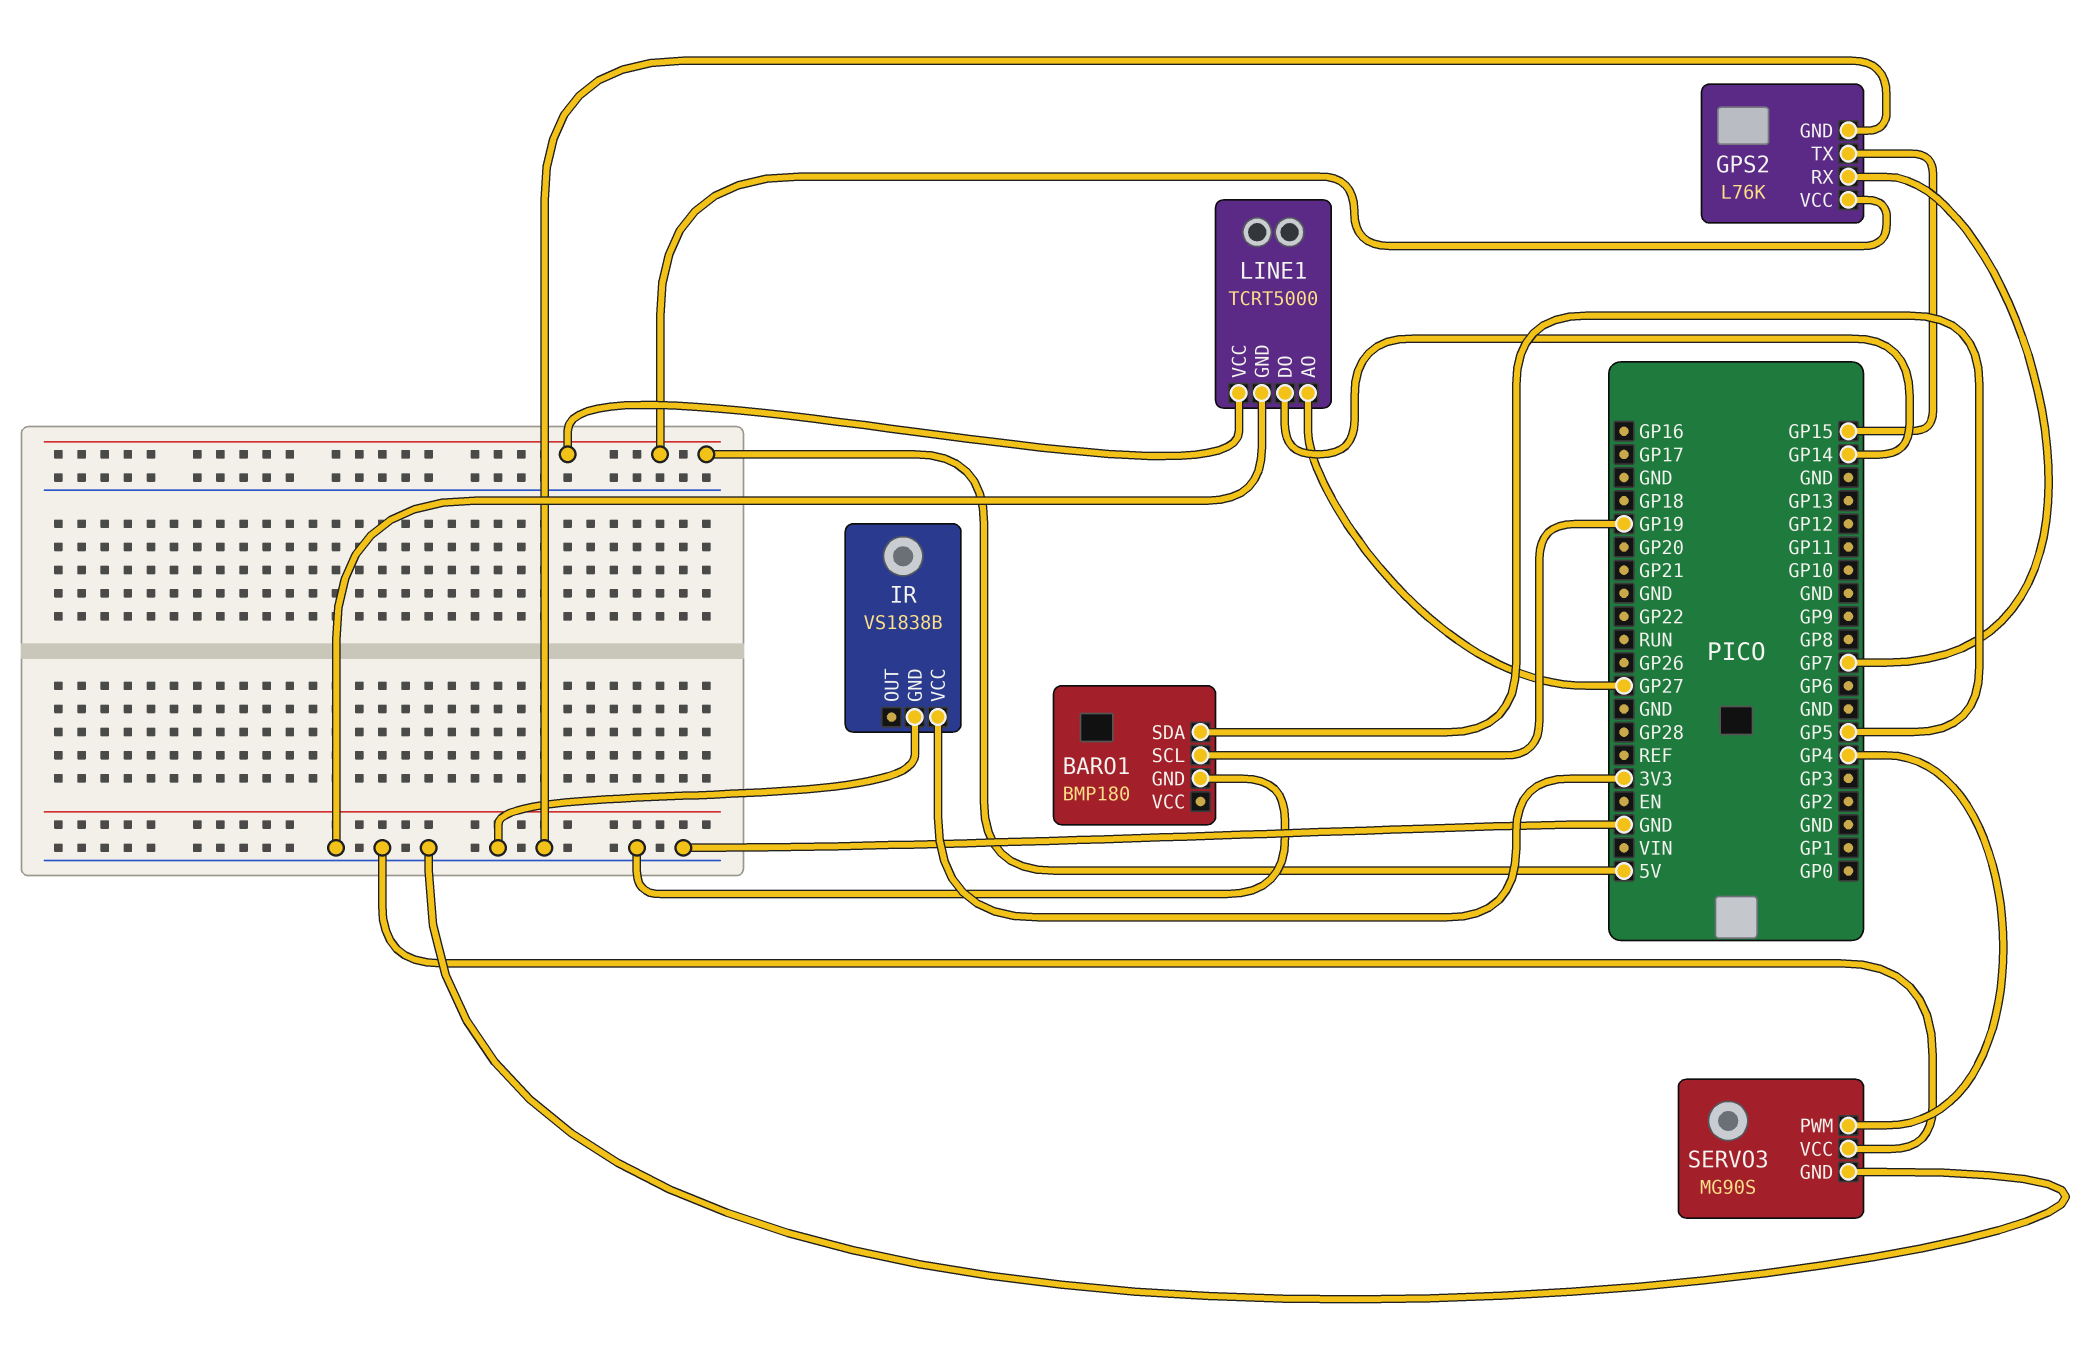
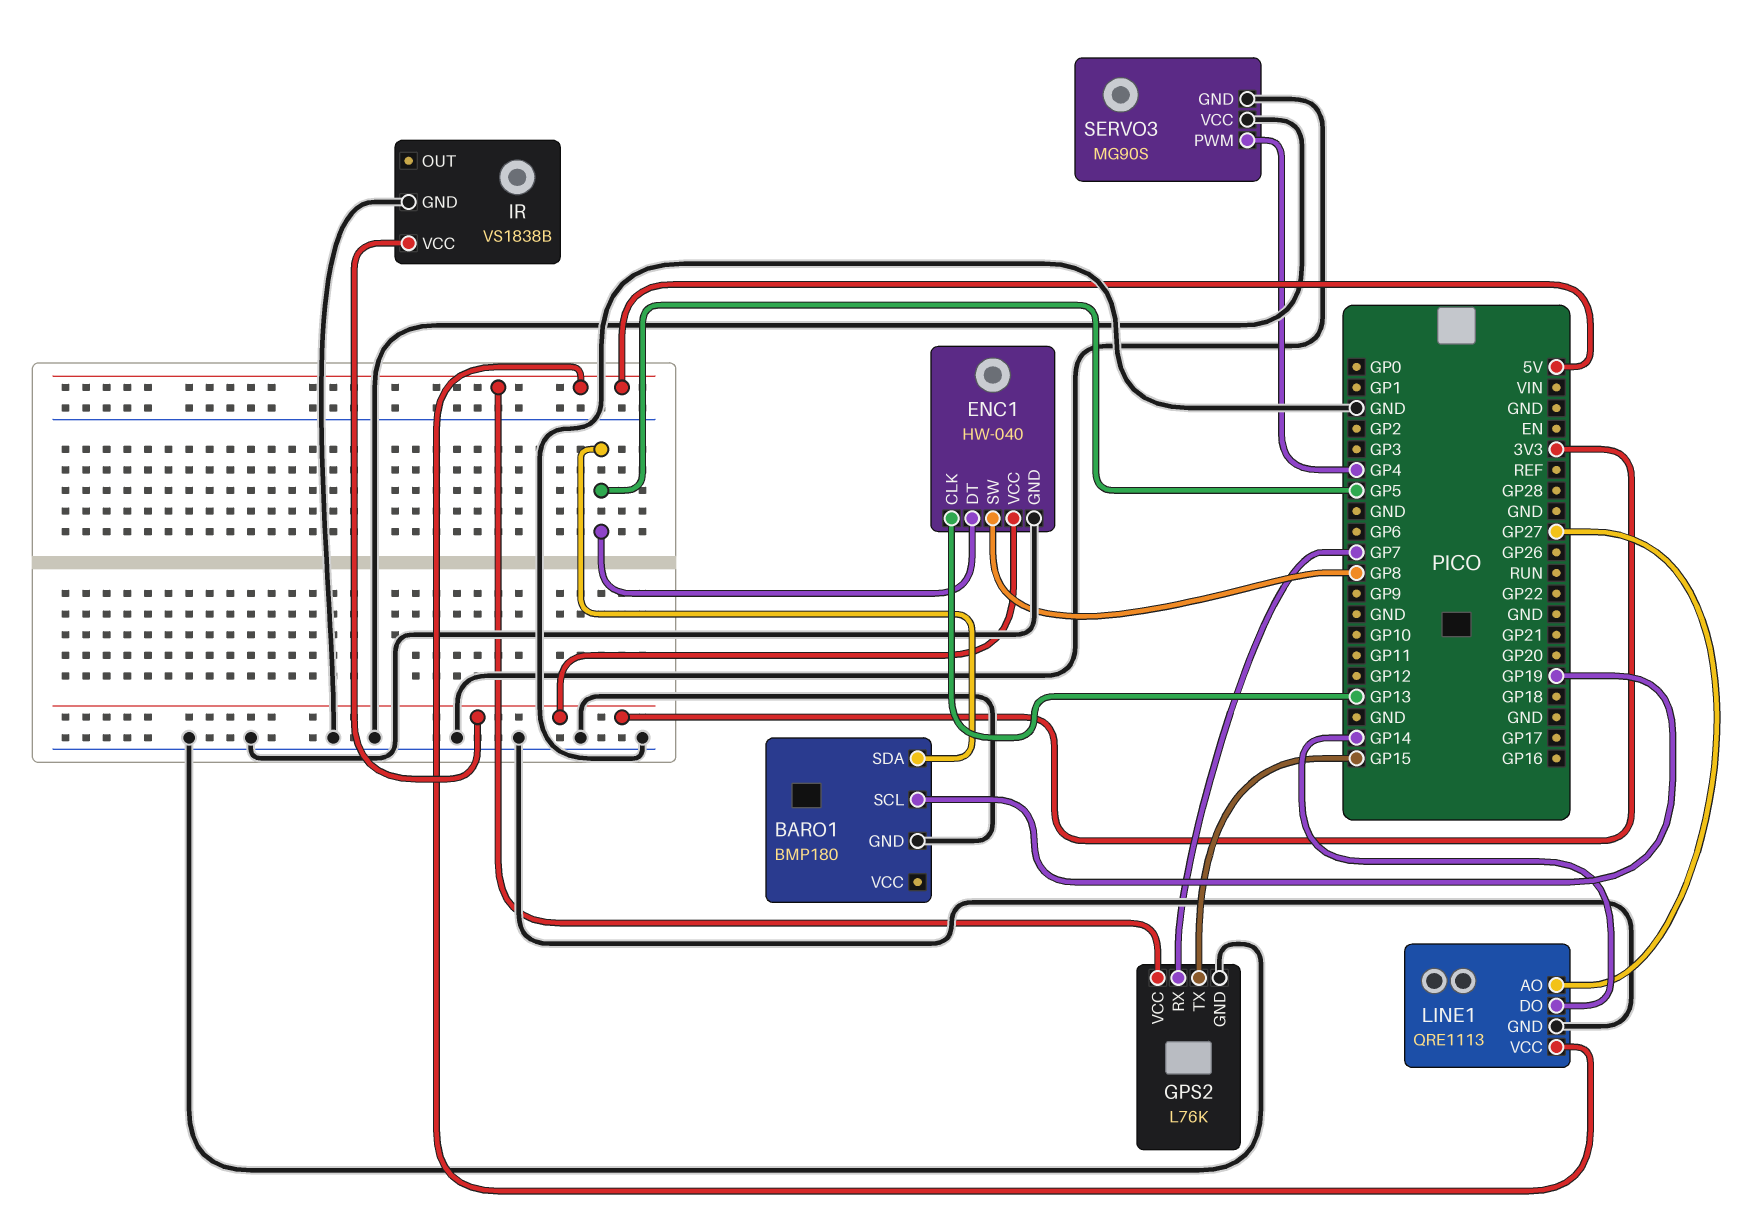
ENC1: none -> HW-040
ENC1 pin CLK: none -> GP13
ENC1 pin DT: none -> GP5
ENC1 pin GND: none -> GND
ENC1 pin SW: none -> GP8
ENC1 pin VCC: none -> 3V3
LINE1: TCRT5000 -> QRE1113

